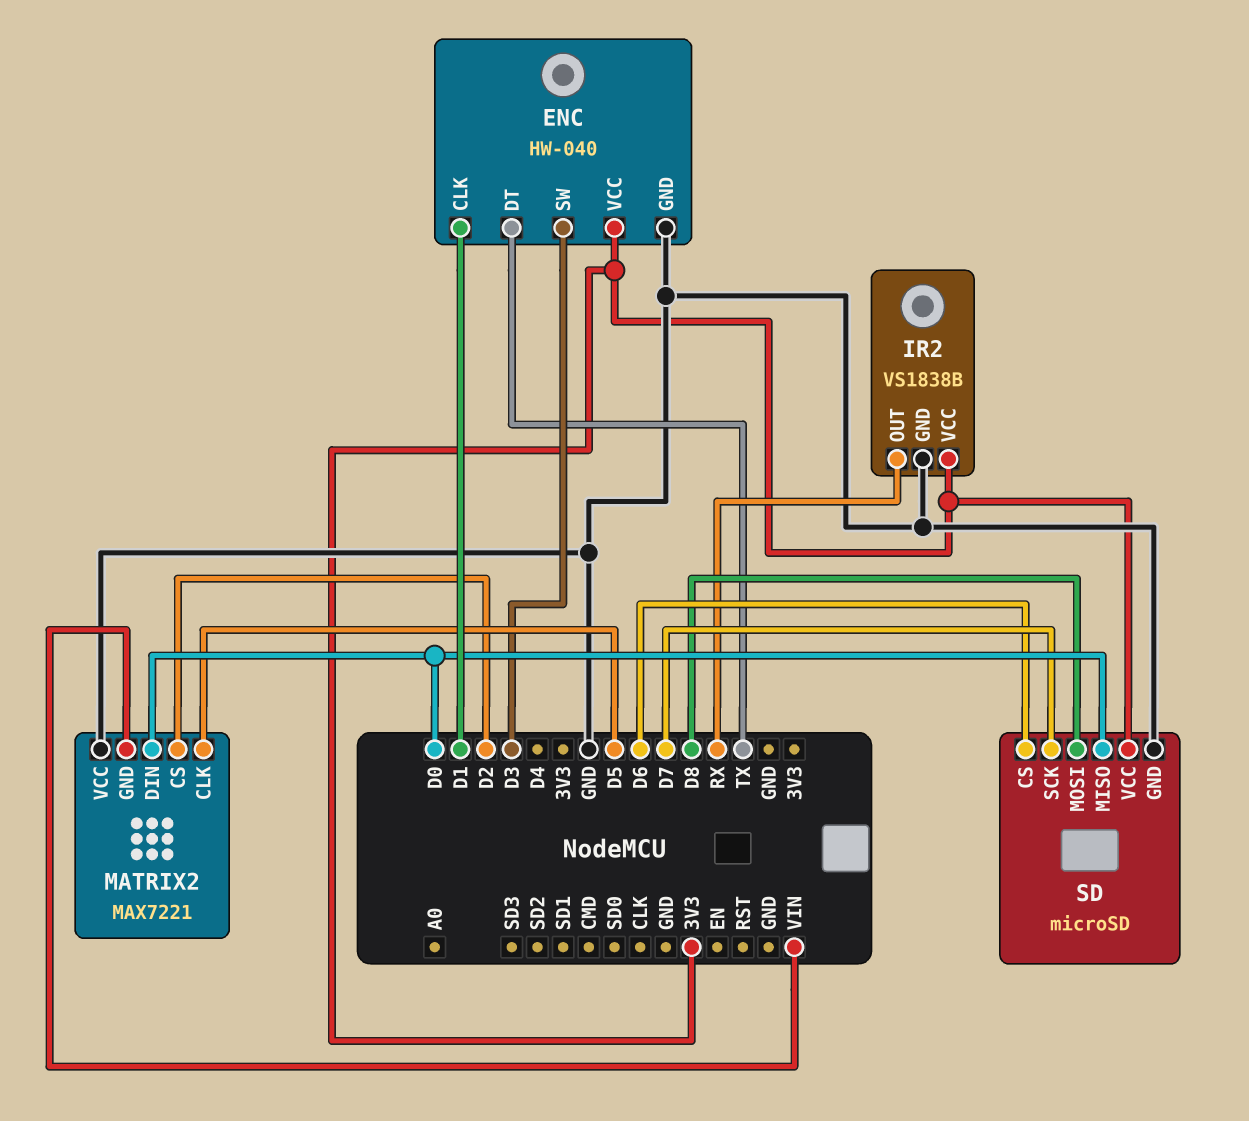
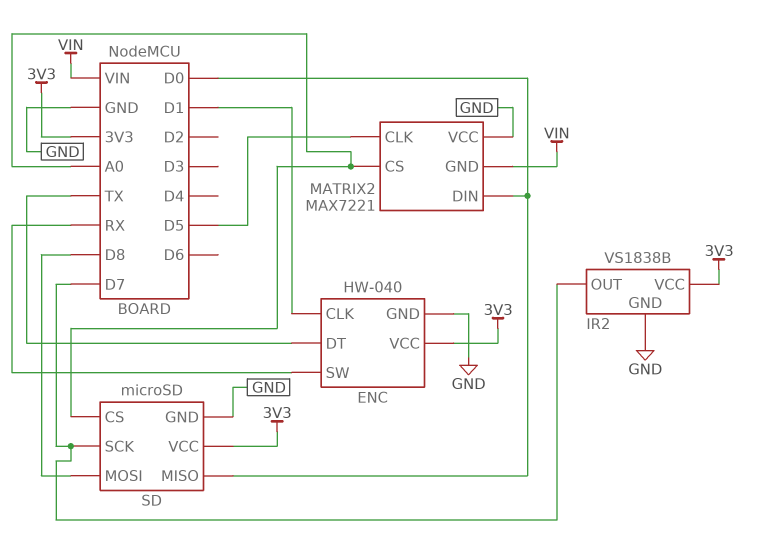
ENC pin SW: D3 -> RX
IR2 pin OUT: RX -> D7
MATRIX2 pin CS: D2 -> A0
SD pin CS: D6 -> A0

